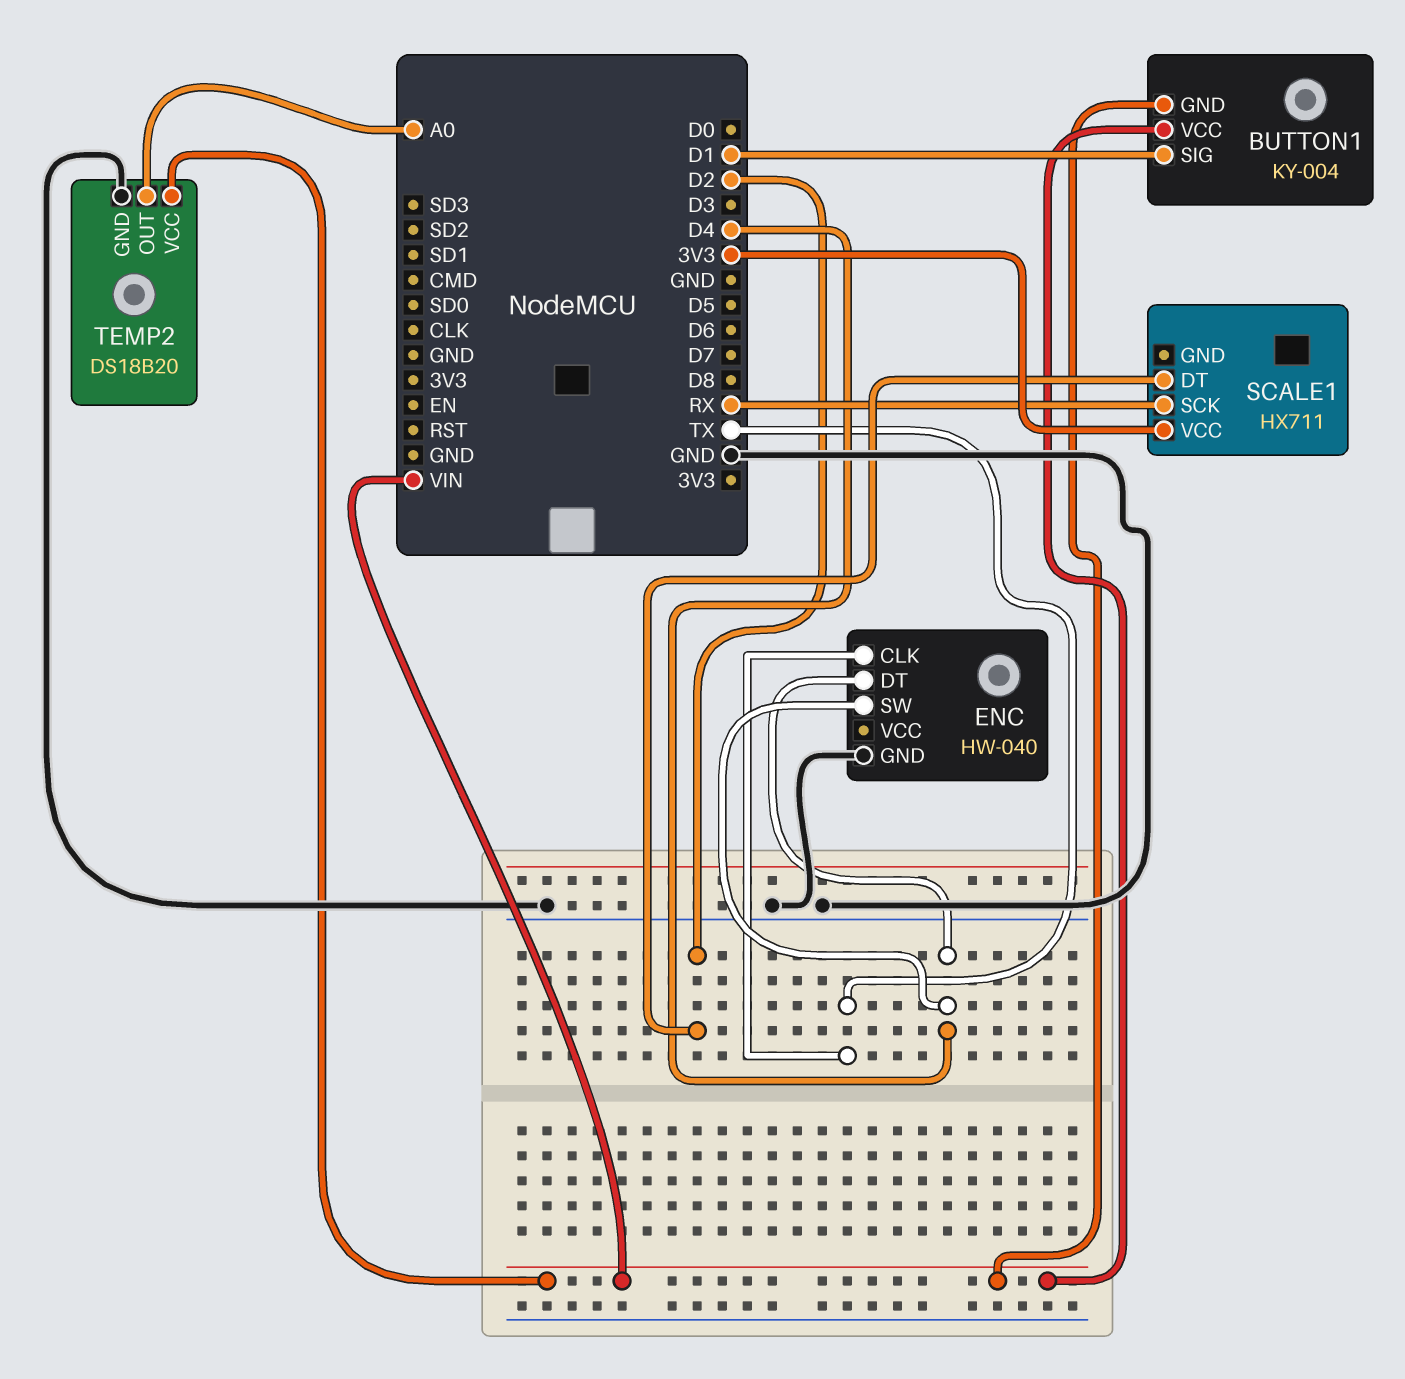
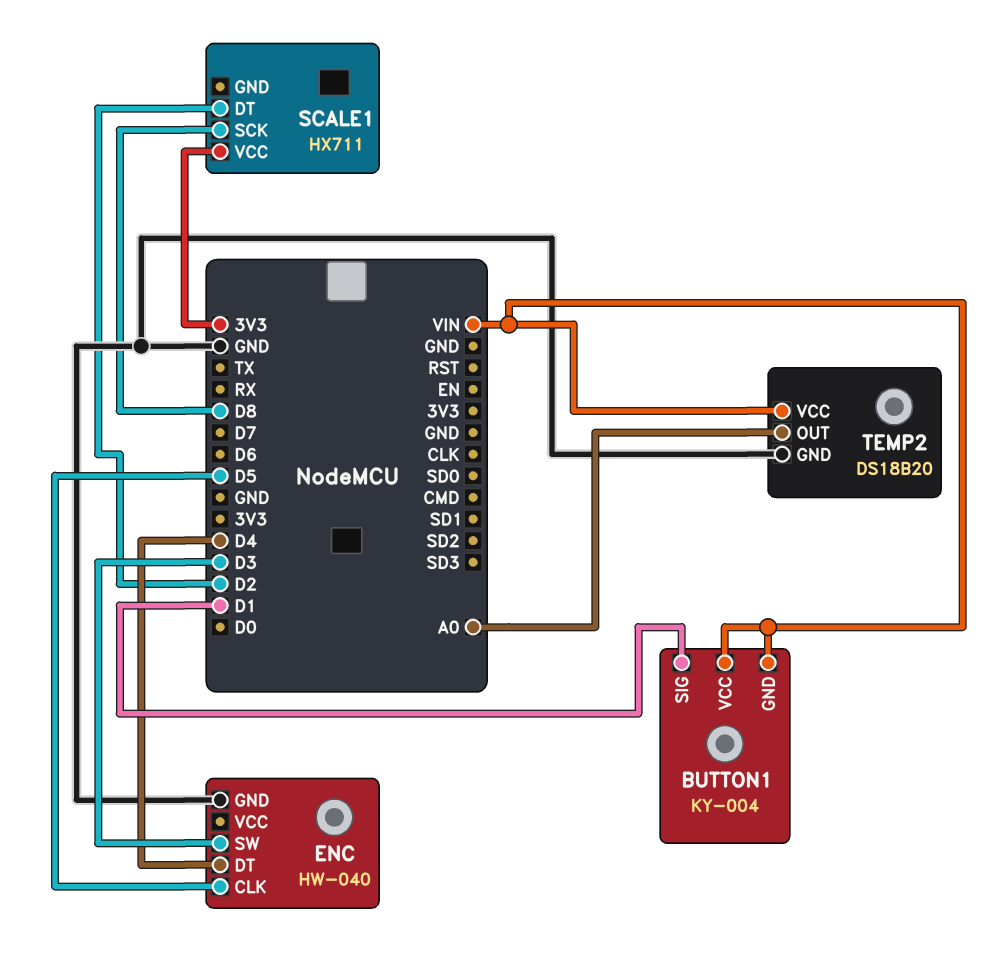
ENC pin CLK: TX -> D5
ENC pin SW: D4 -> D3
SCALE1 pin SCK: RX -> D8

